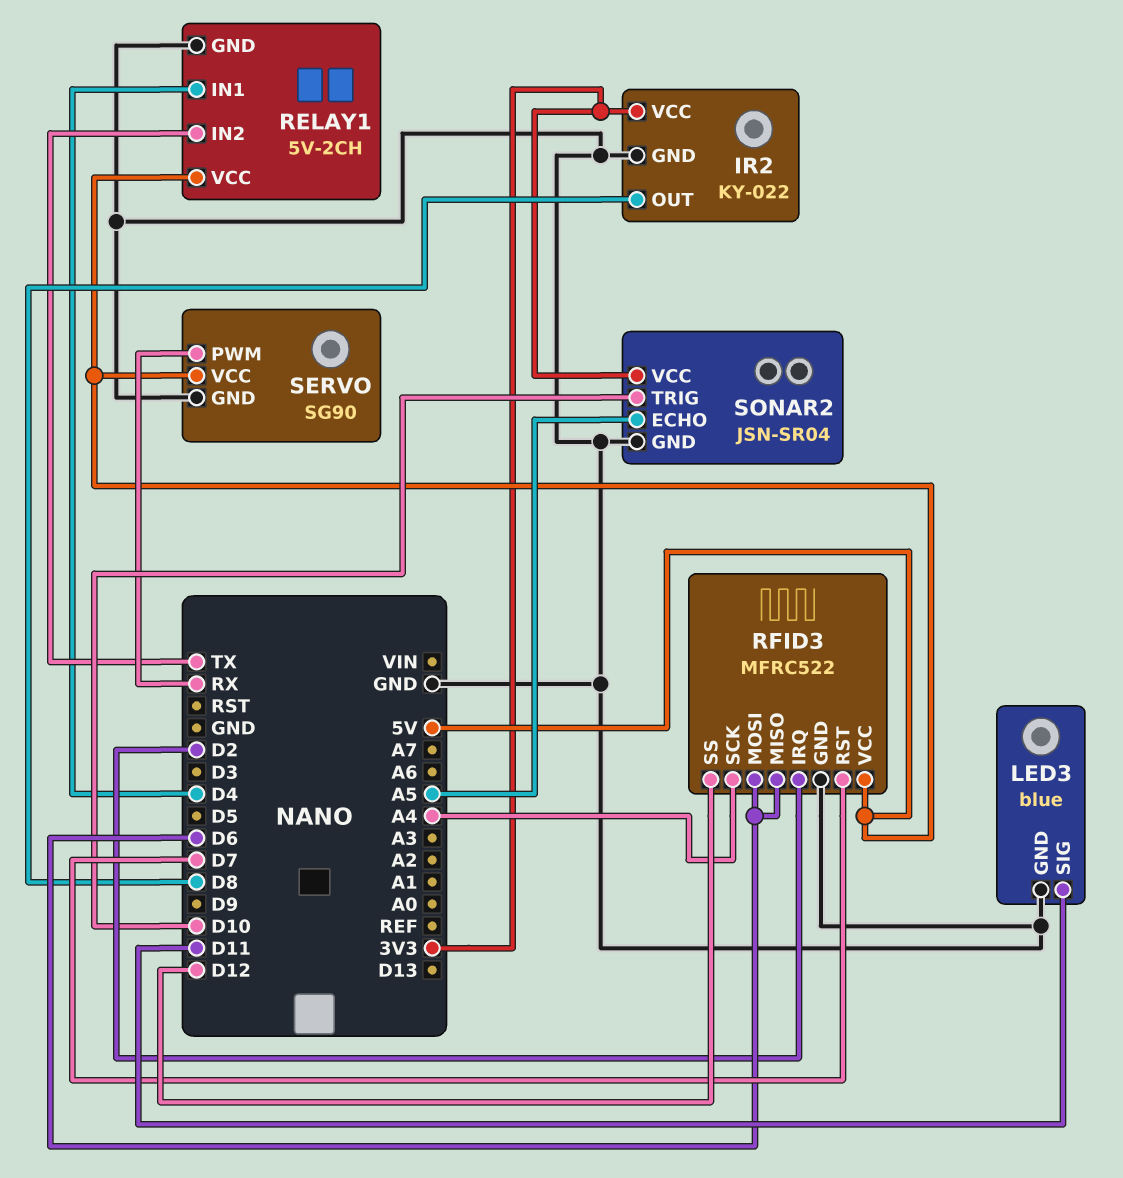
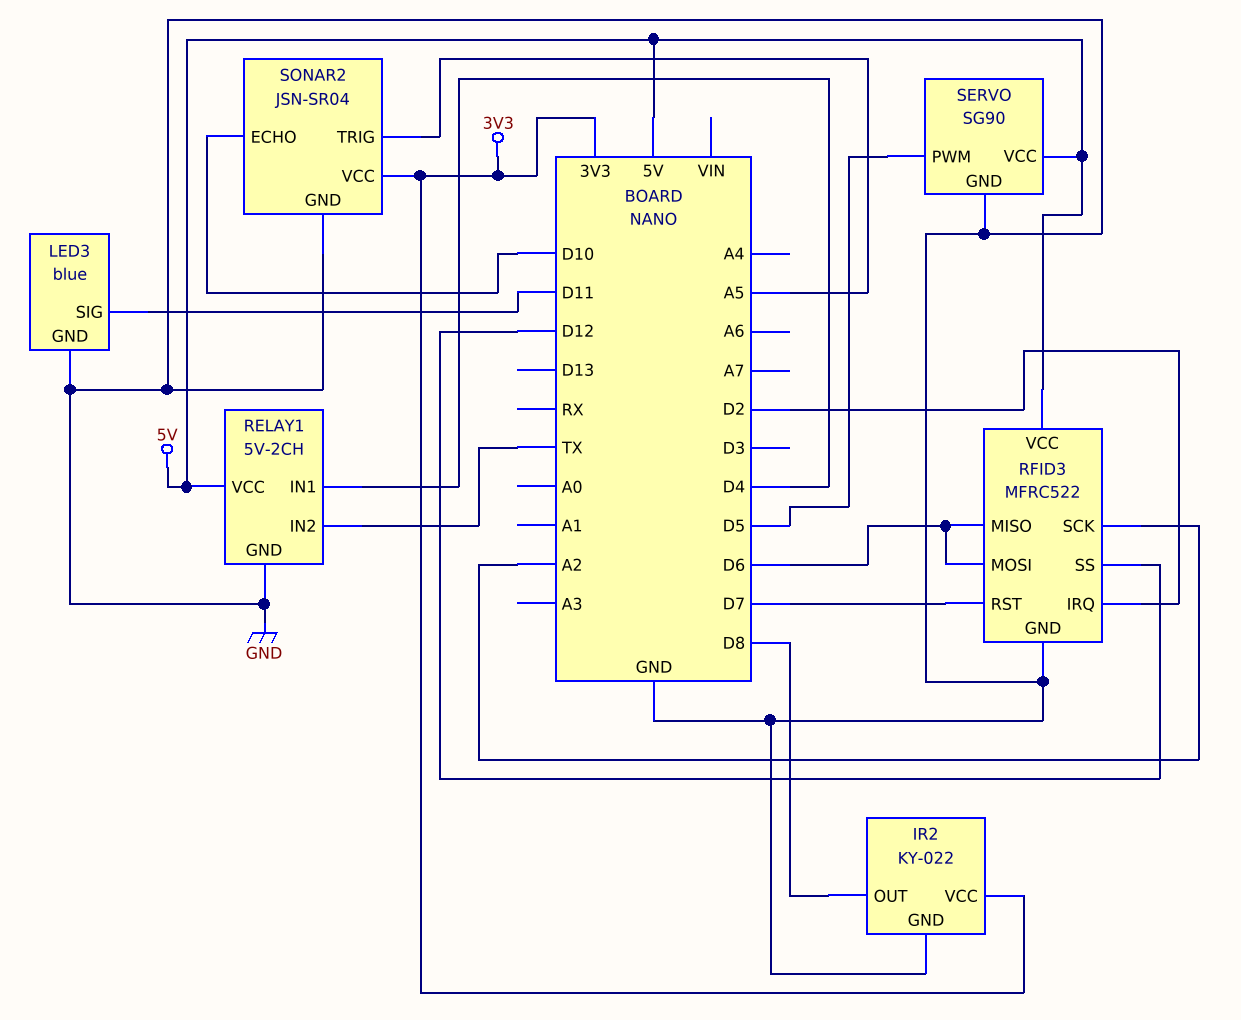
RFID3 pin SCK: A4 -> A2
SERVO pin PWM: RX -> D5
SONAR2 pin ECHO: A5 -> D10
SONAR2 pin TRIG: D10 -> A5

